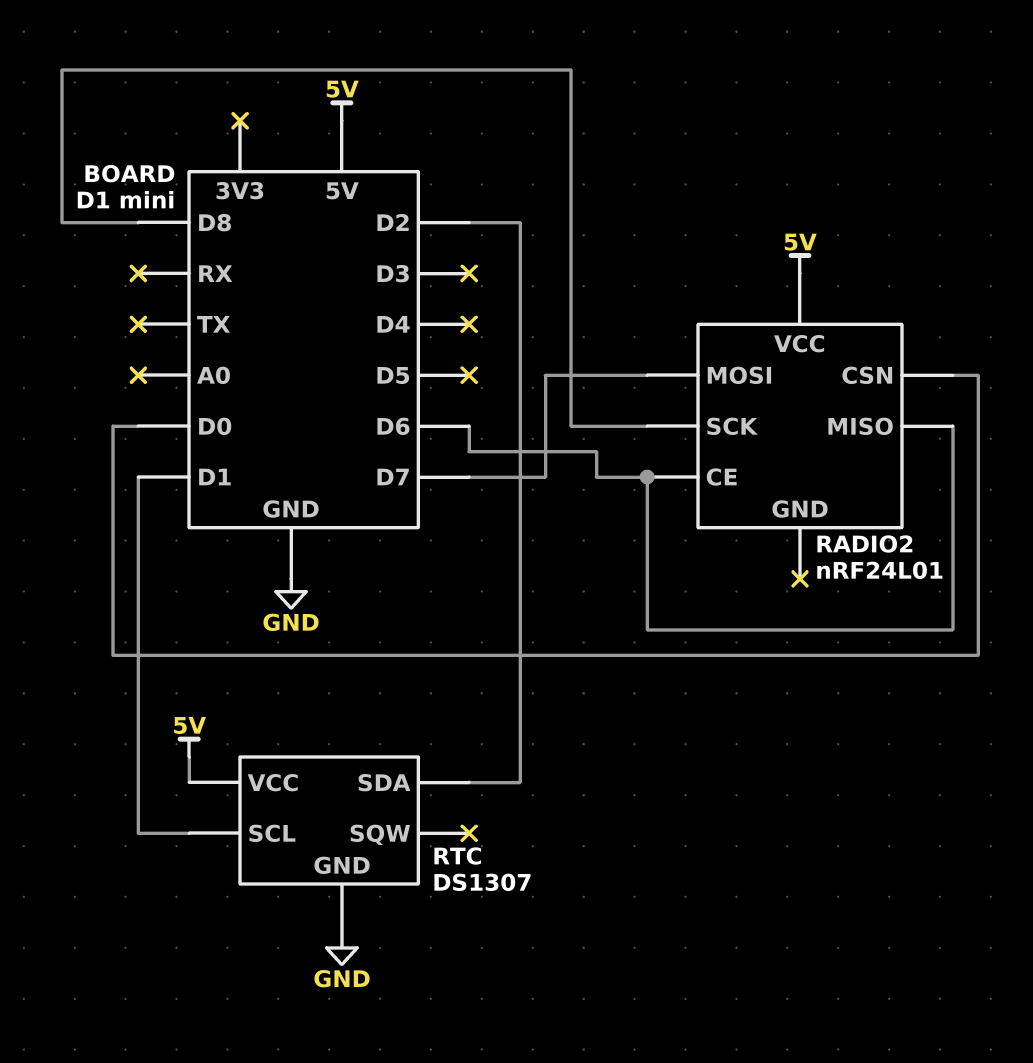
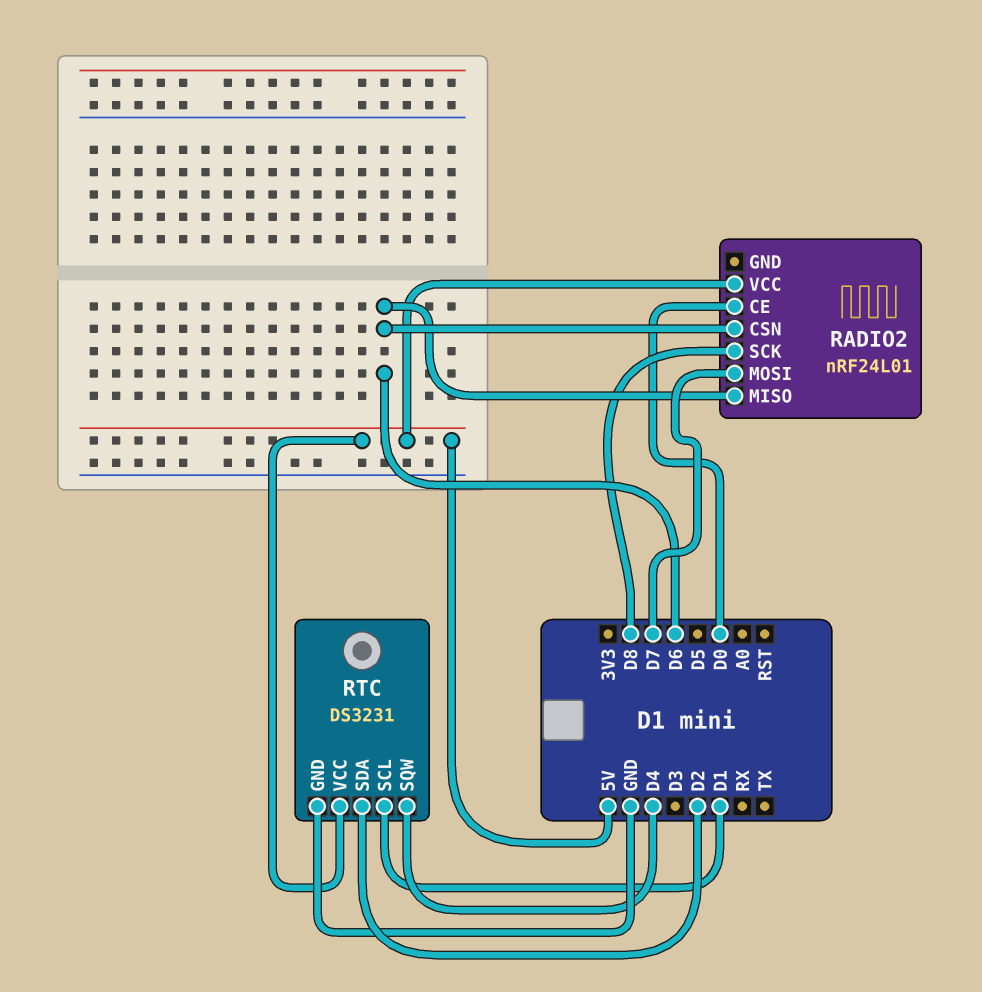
RADIO2 pin CE: D6 -> D0
RADIO2 pin CSN: D0 -> D6
RTC: DS1307 -> DS3231
RTC pin SQW: none -> D4

